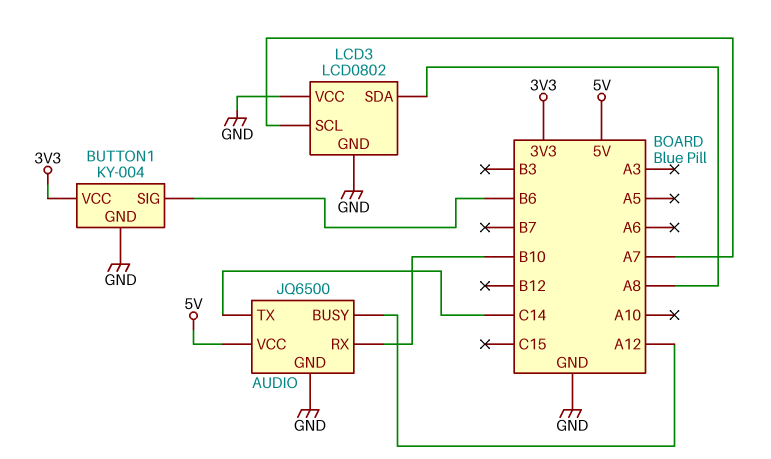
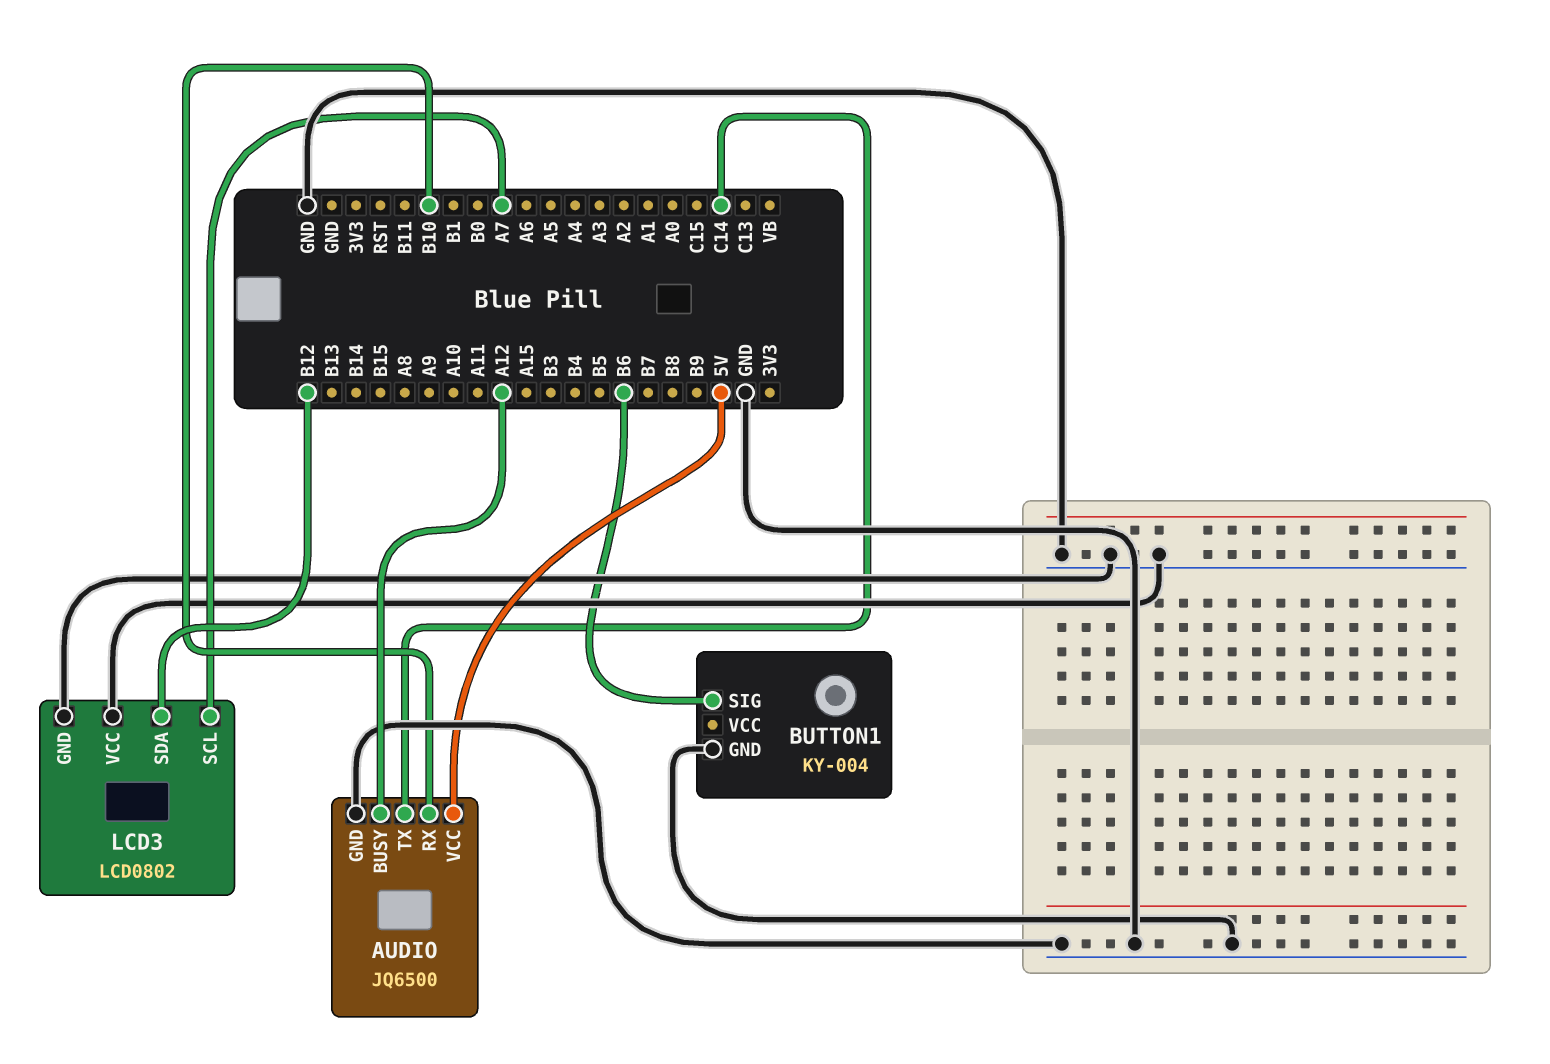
BUTTON1 pin VCC: 3V3 -> none
LCD3 pin SDA: A8 -> B12

